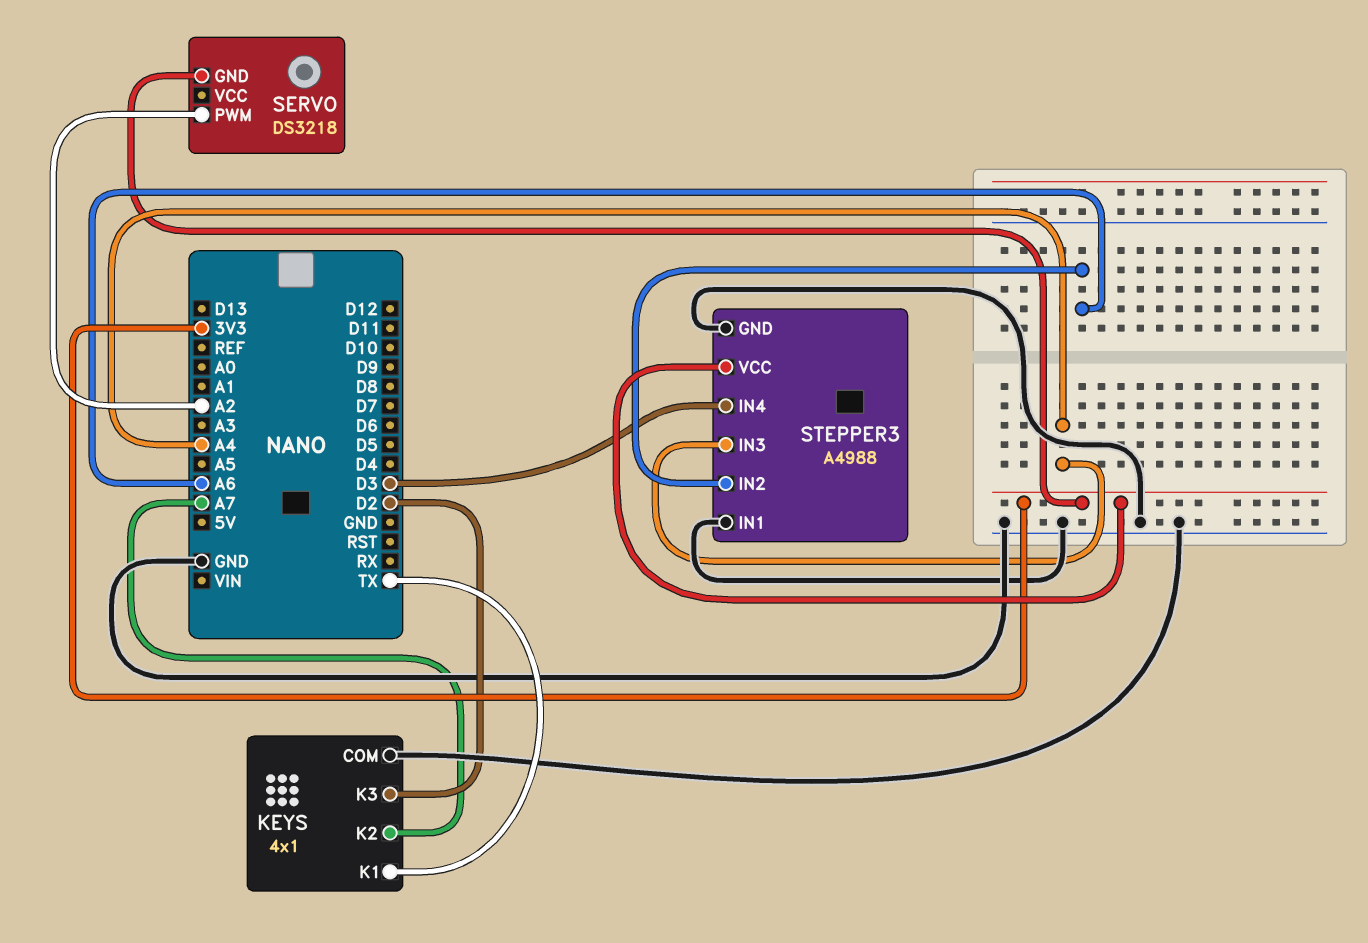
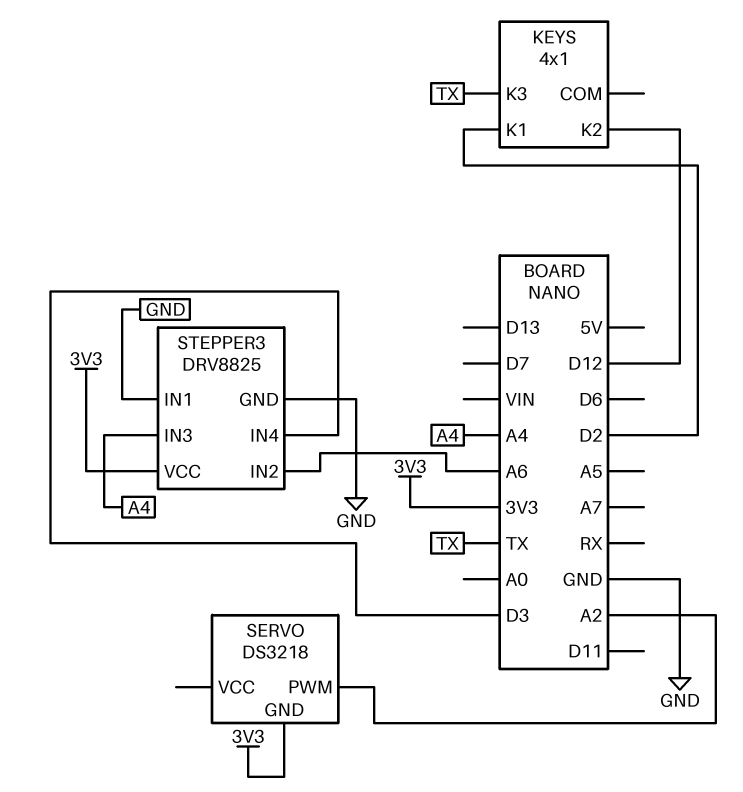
KEYS pin COM: GND -> none
KEYS pin K1: TX -> D2
KEYS pin K2: A7 -> D12
KEYS pin K3: D2 -> TX
STEPPER3: A4988 -> DRV8825

